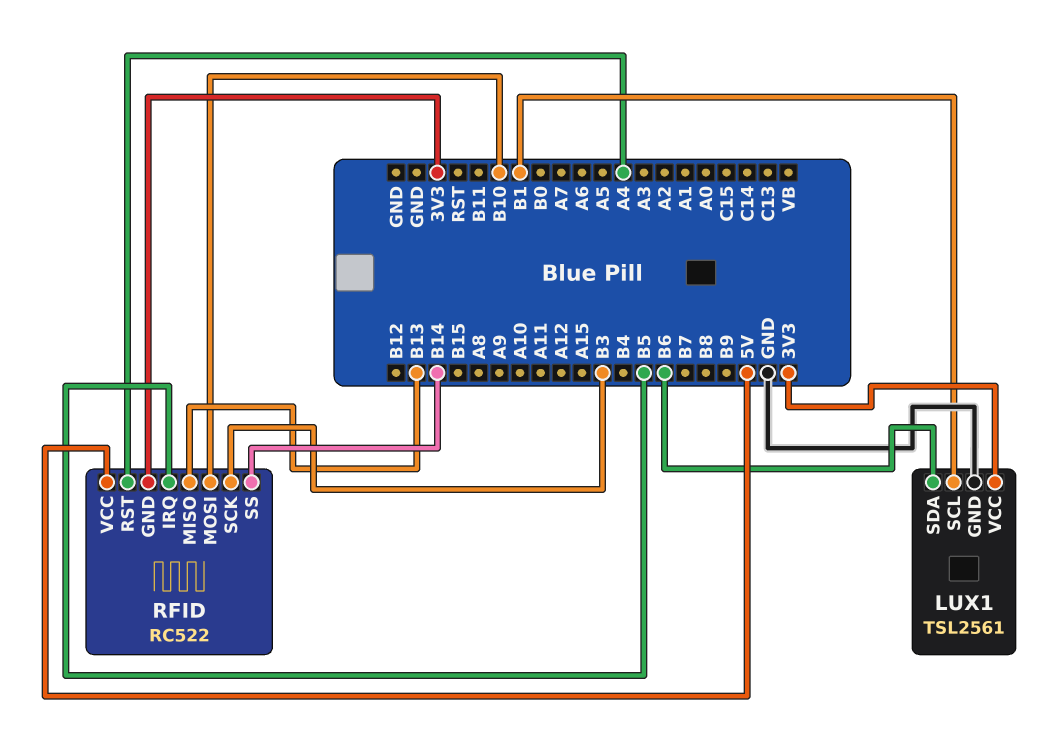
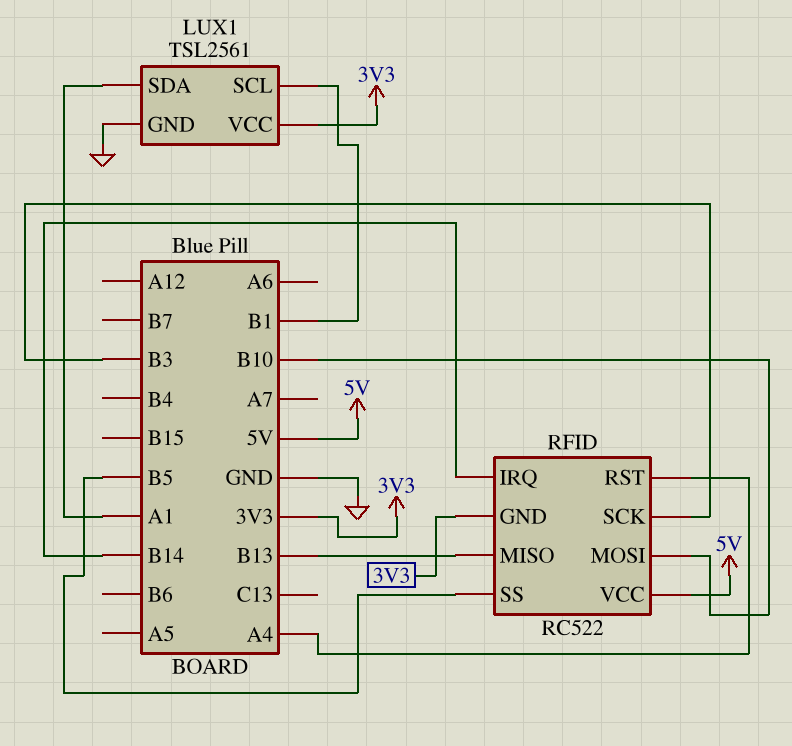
LUX1 pin SDA: B6 -> A1
RFID pin IRQ: B5 -> B14
RFID pin SS: B14 -> B5

